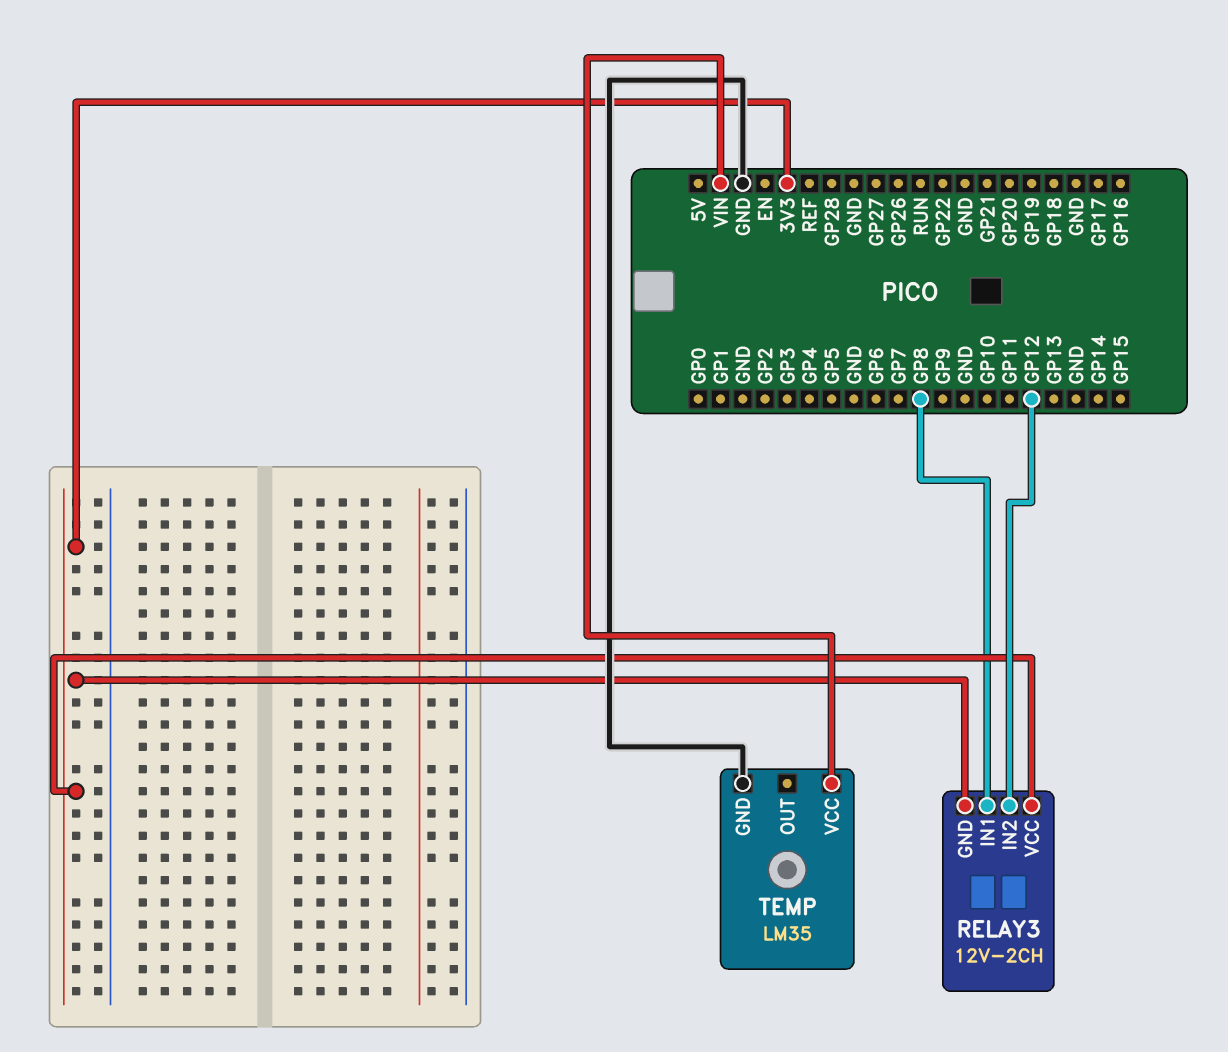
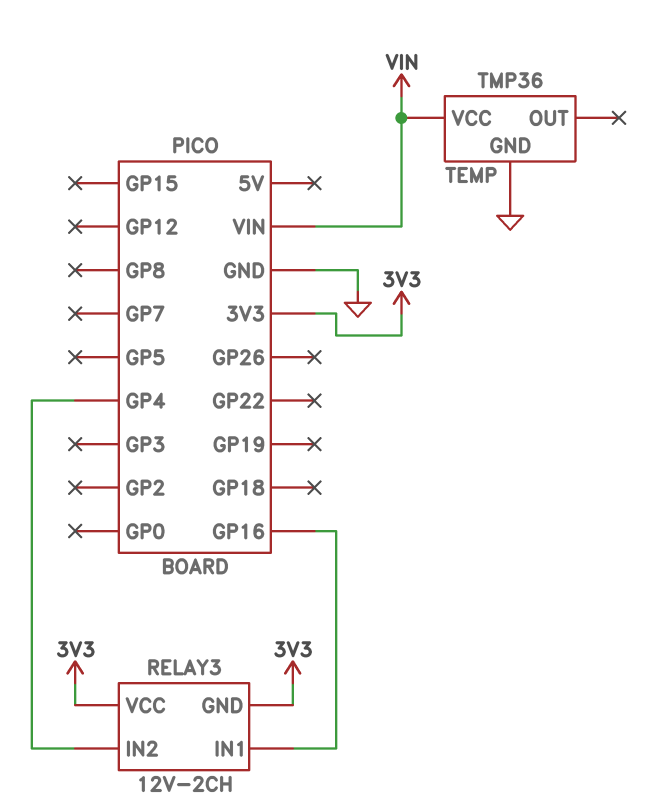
RELAY3 pin IN1: GP8 -> GP16
RELAY3 pin IN2: GP12 -> GP4
TEMP: LM35 -> TMP36

